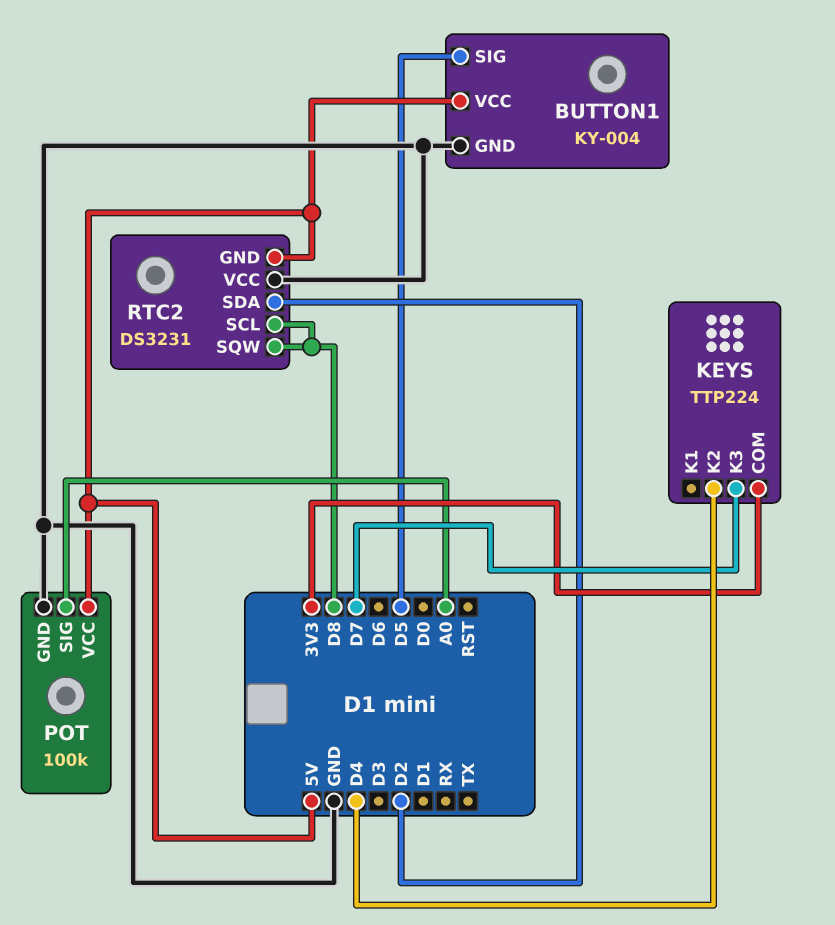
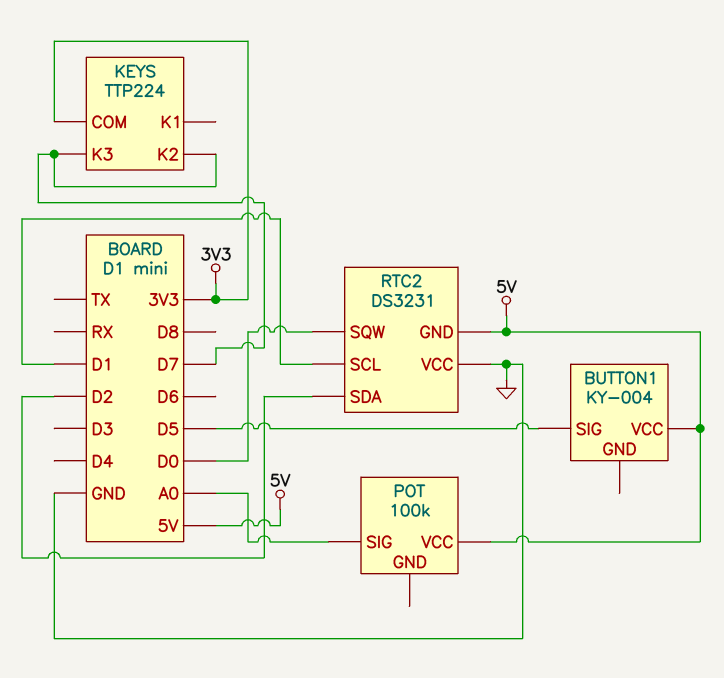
BUTTON1 pin GND: GND -> none
KEYS pin K2: D4 -> D7
POT pin GND: GND -> none
RTC2 pin SCL: D8 -> D1
RTC2 pin SQW: D8 -> D0

